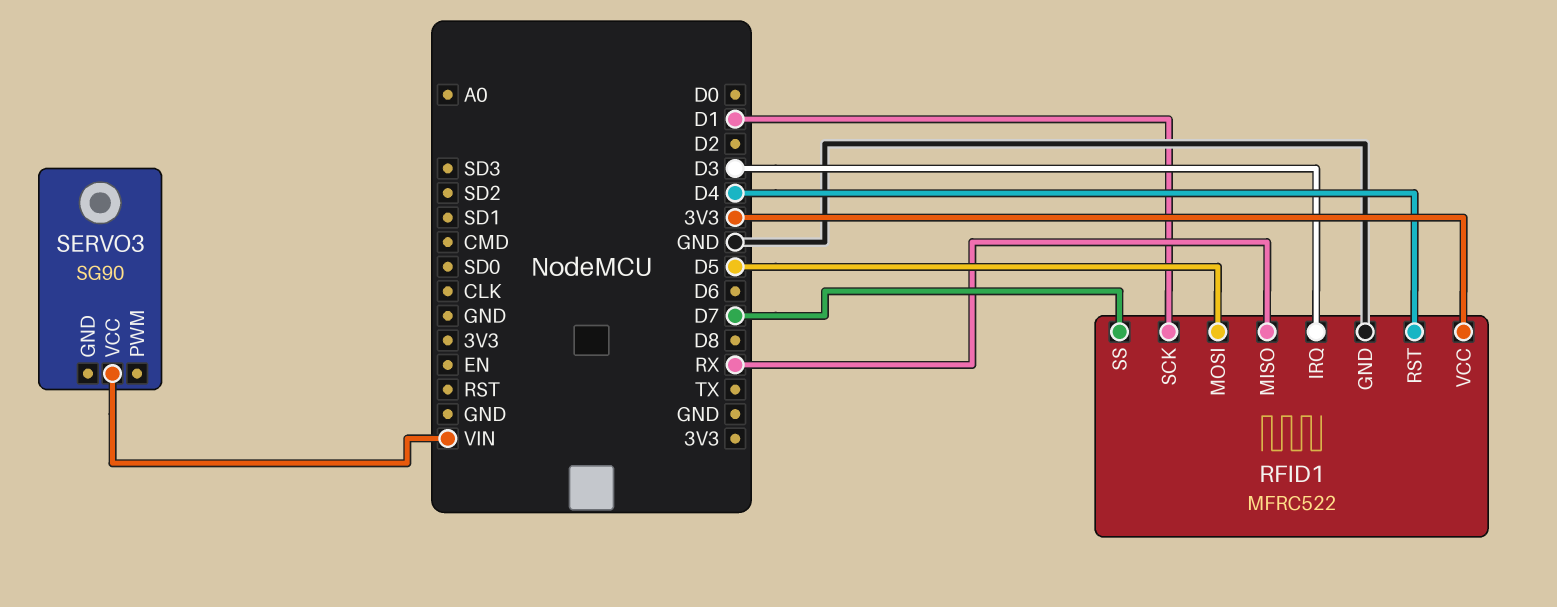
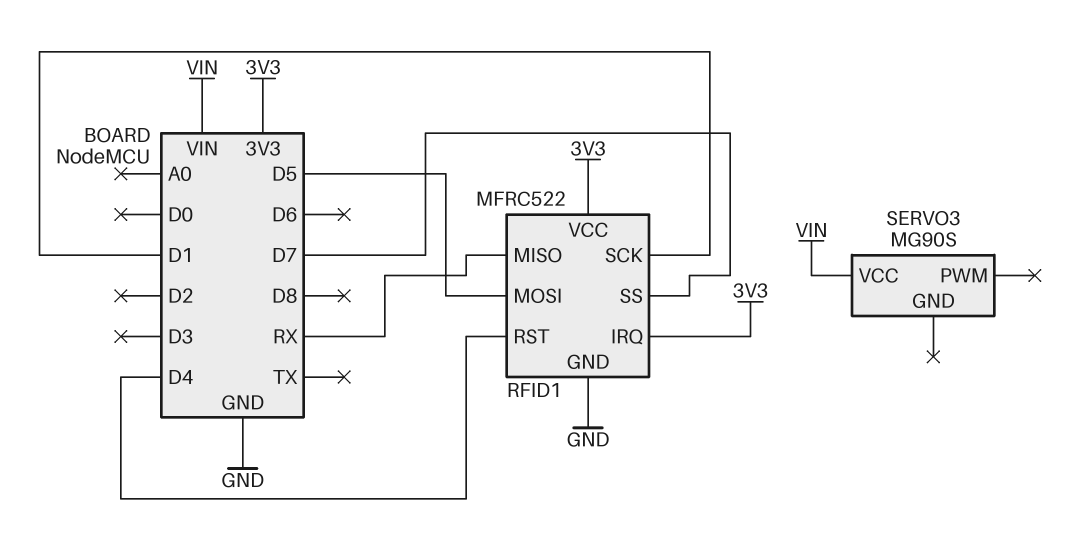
RFID1 pin IRQ: D3 -> 3V3
SERVO3: SG90 -> MG90S

